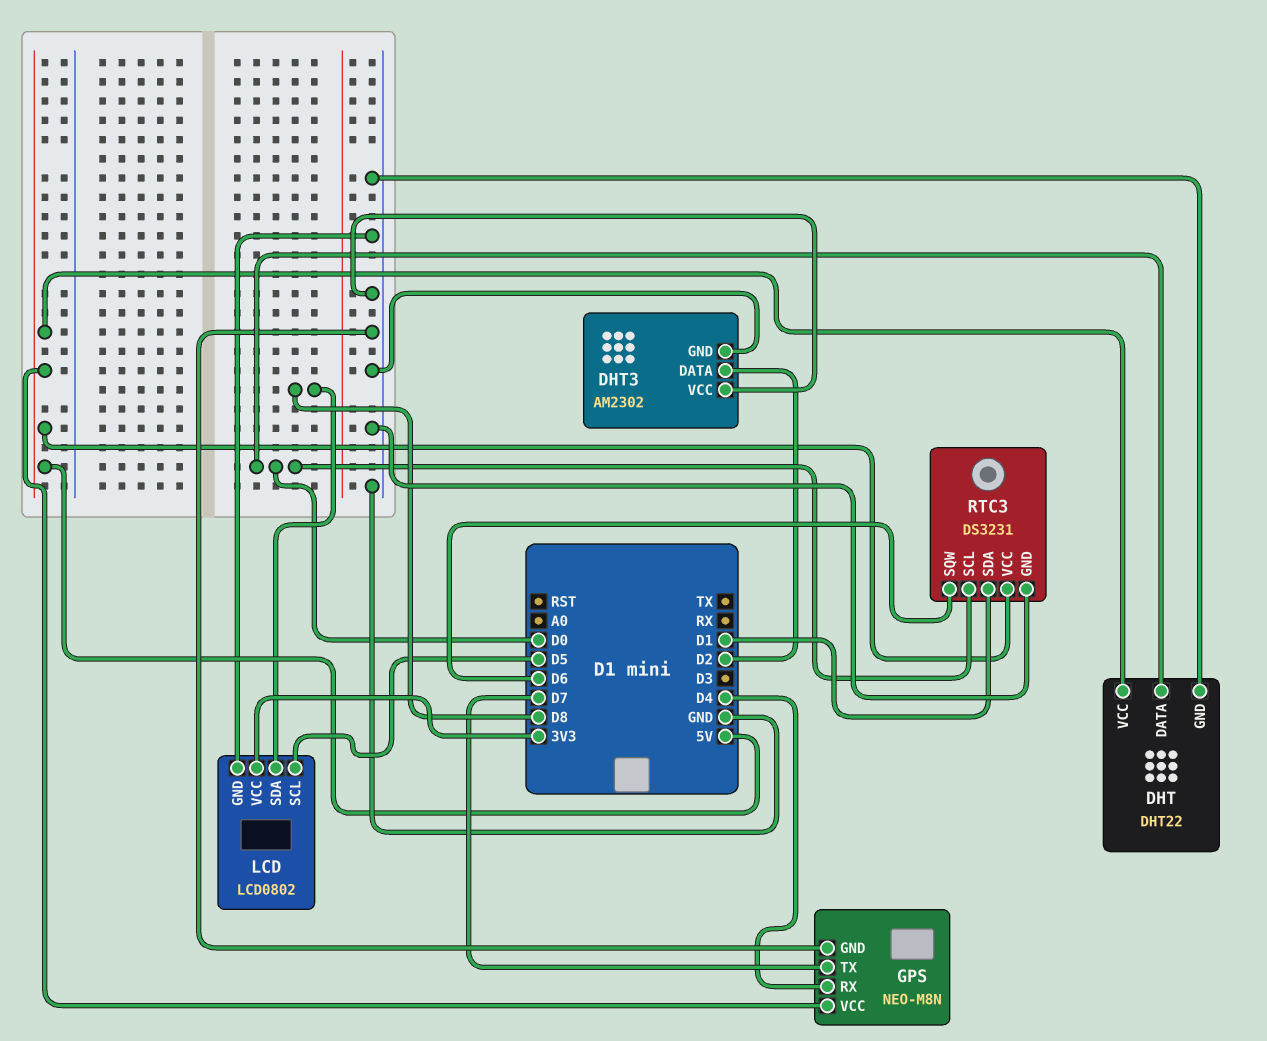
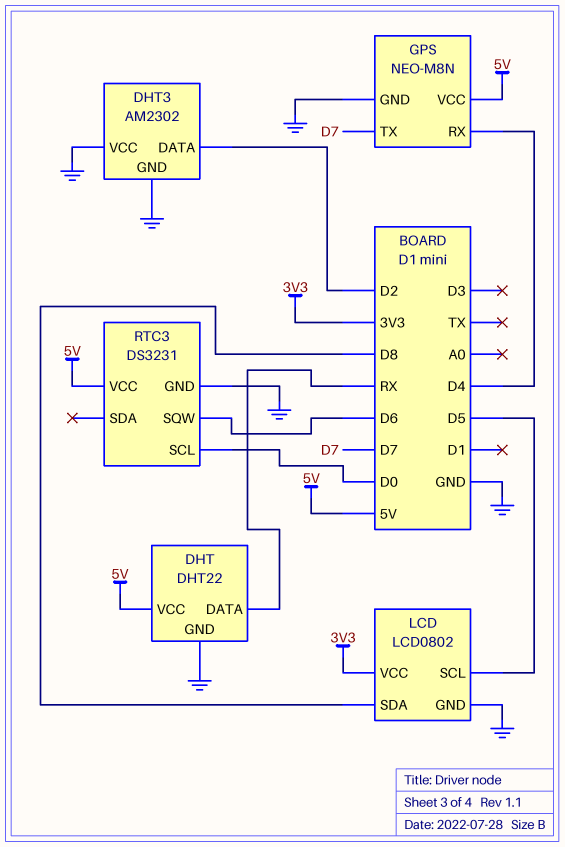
DHT pin DATA: D0 -> RX
RTC3 pin SDA: D1 -> none

